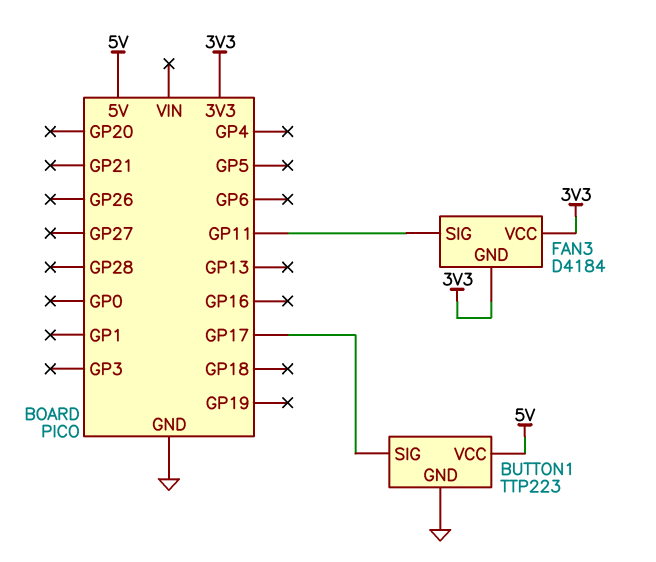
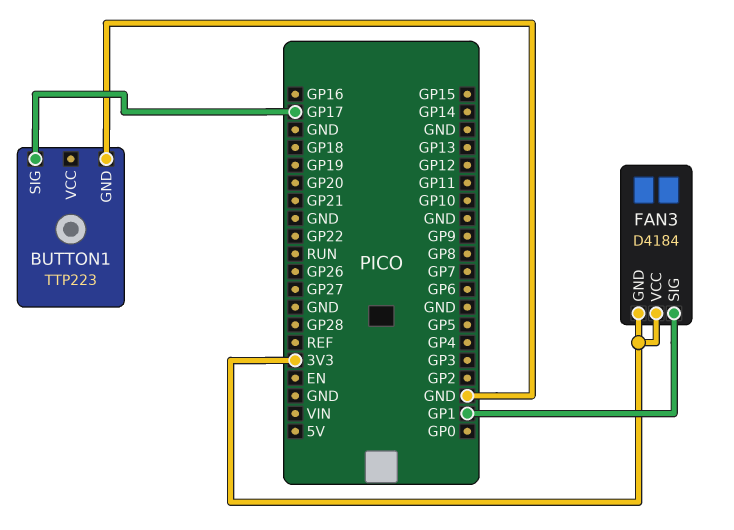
BUTTON1 pin VCC: 5V -> none
FAN3 pin SIG: GP11 -> GP1

